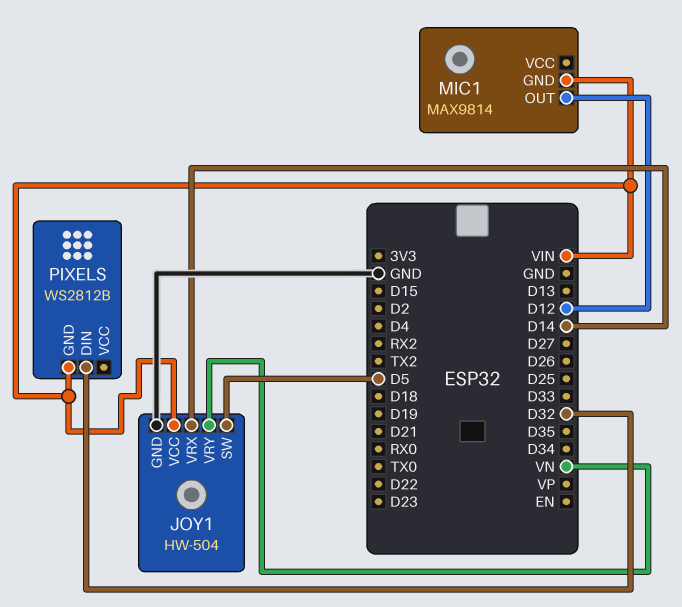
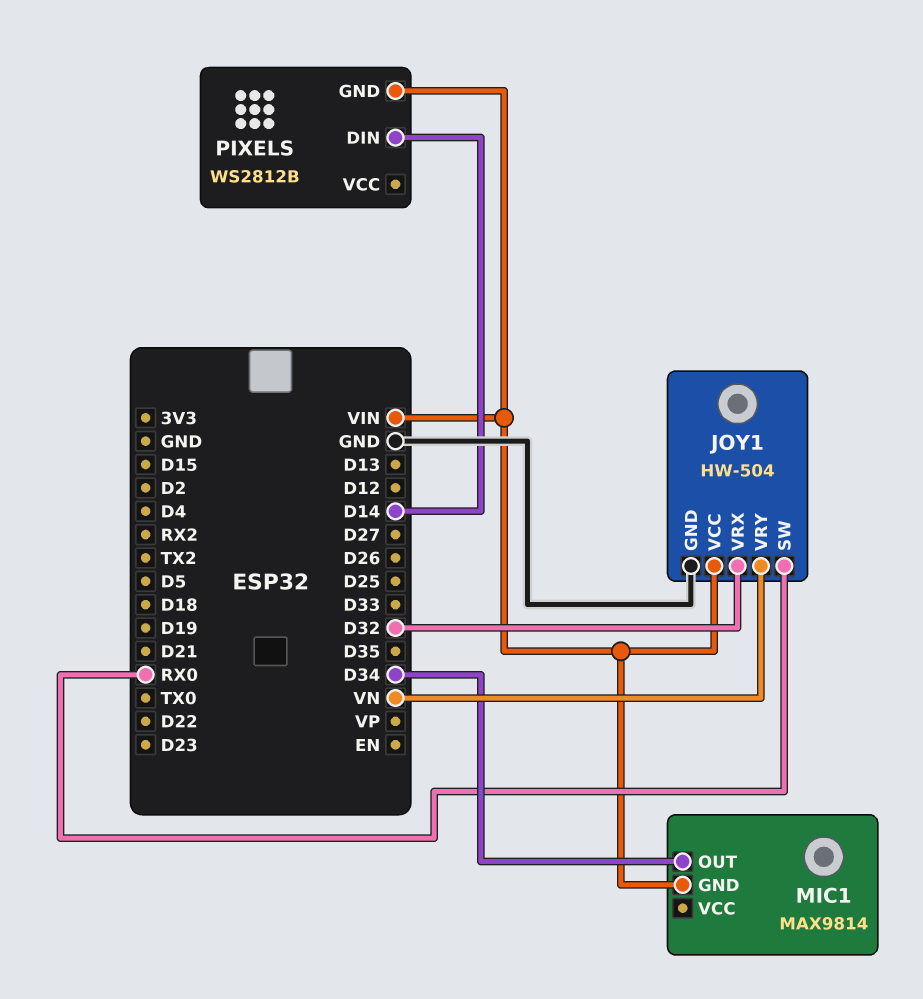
JOY1 pin SW: D5 -> RX0
JOY1 pin VRX: D14 -> D32
MIC1 pin OUT: D12 -> D34
PIXELS pin DIN: D32 -> D14

